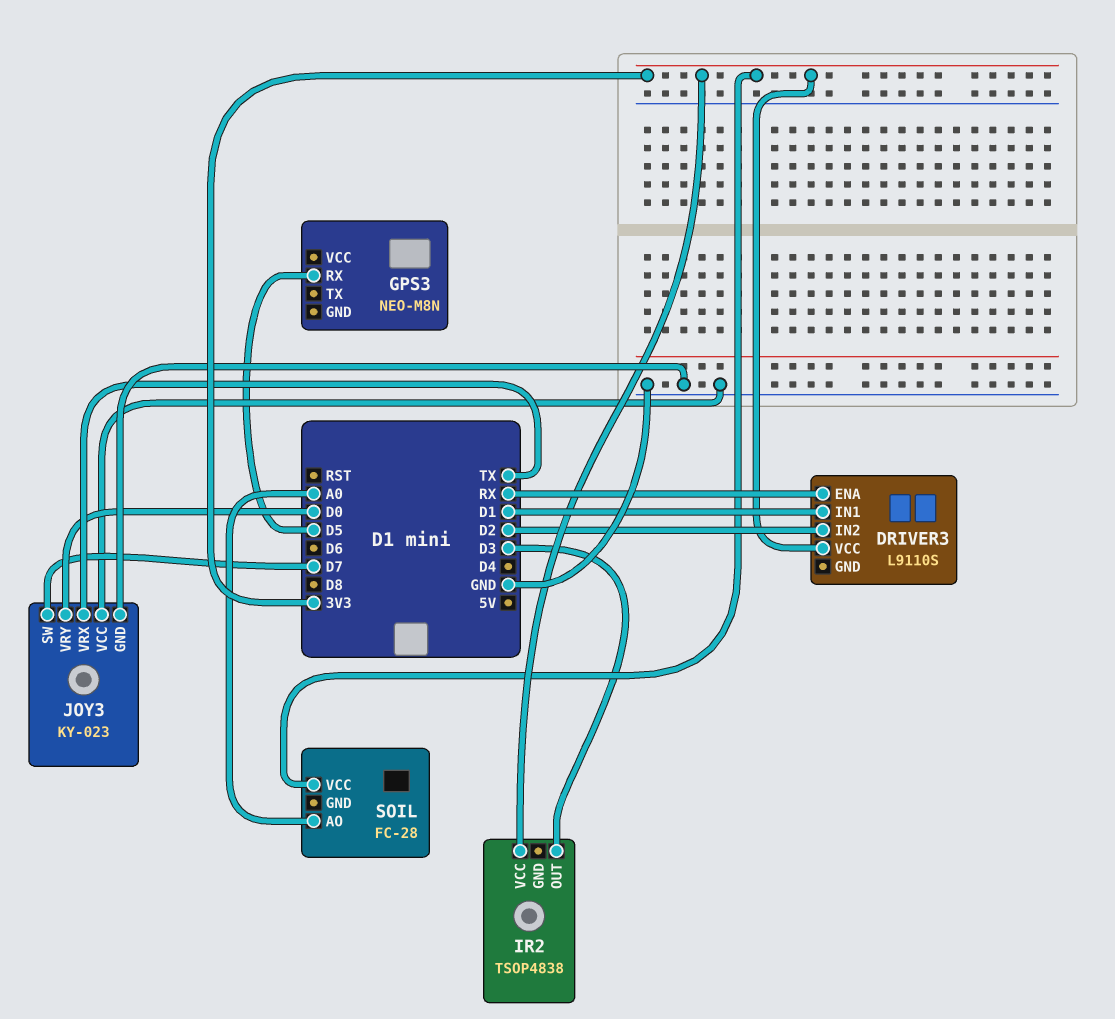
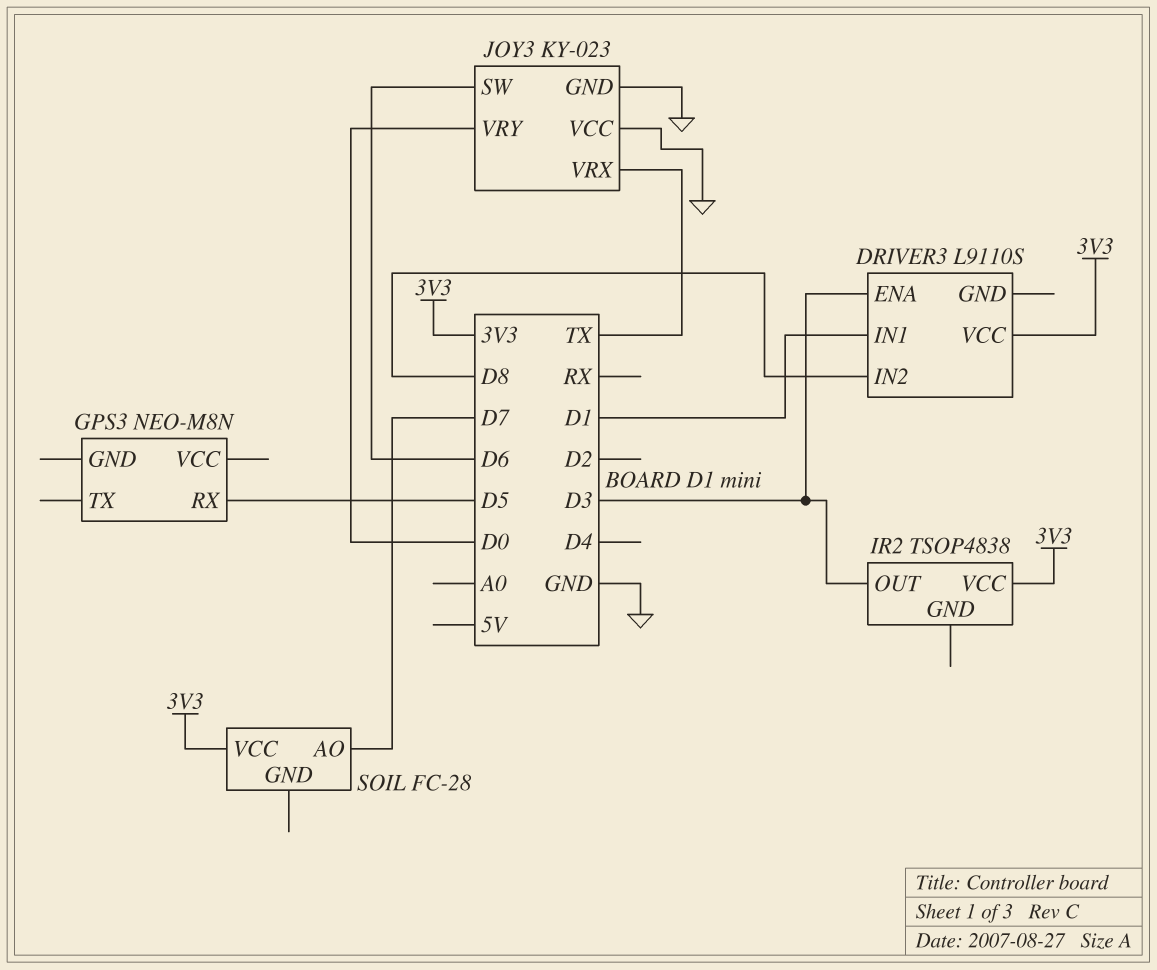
DRIVER3 pin ENA: RX -> D3
DRIVER3 pin IN2: D2 -> D8
JOY3 pin SW: D7 -> D6
SOIL pin AO: A0 -> D7

